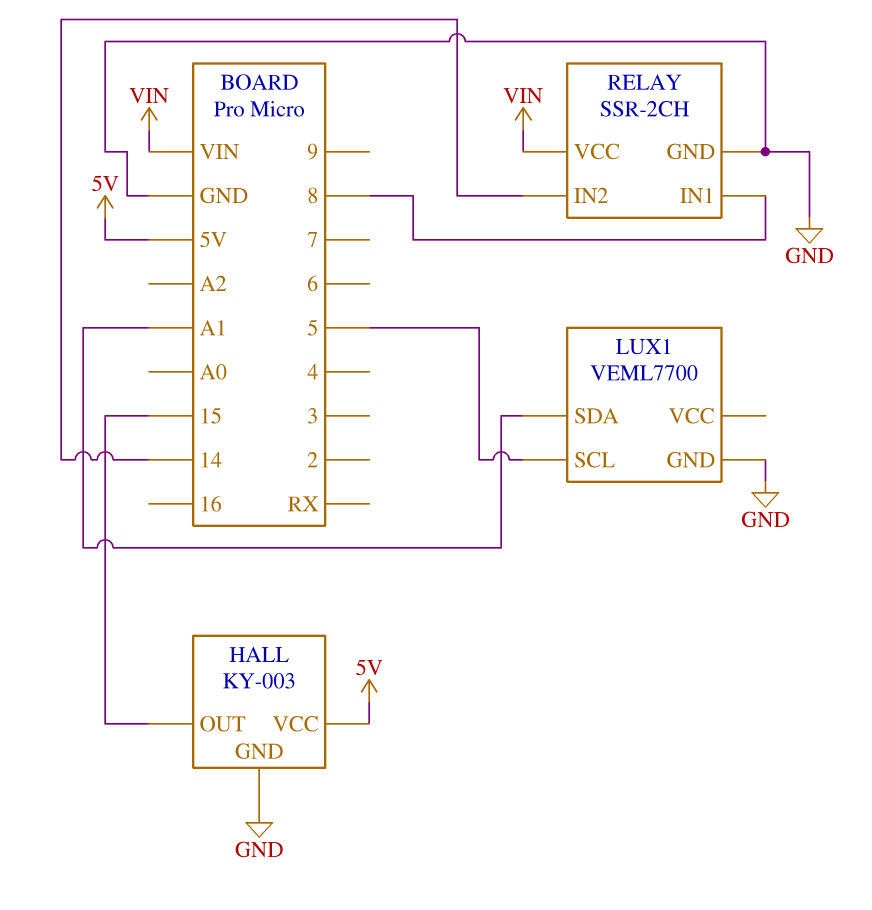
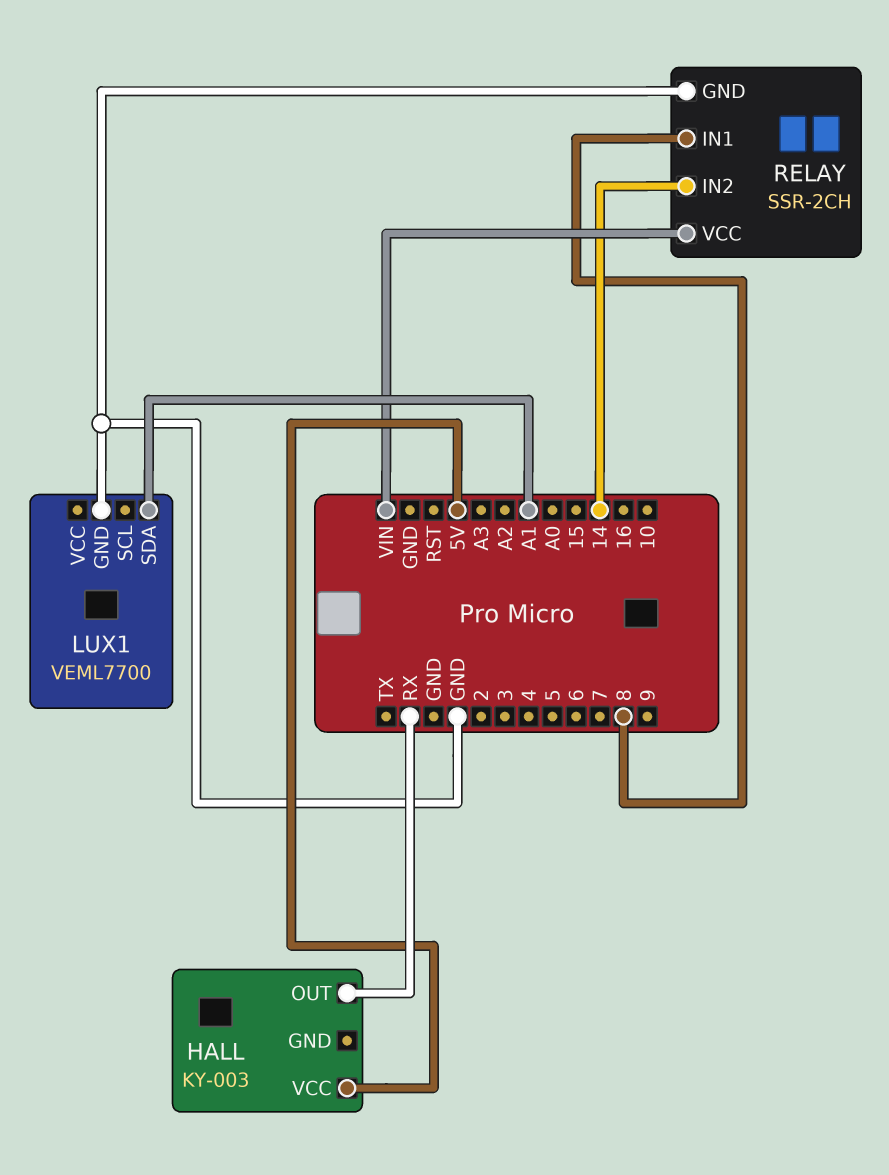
HALL pin GND: GND -> none
HALL pin OUT: 15 -> RX
LUX1 pin SCL: 5 -> none

